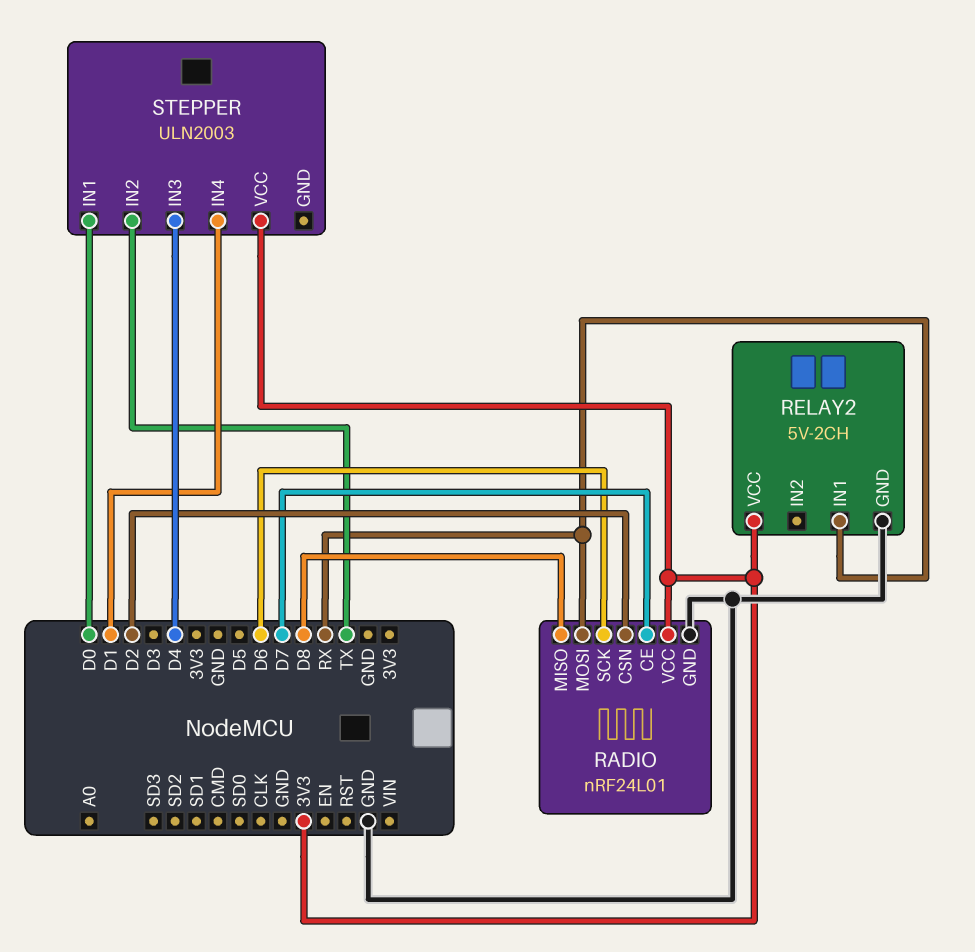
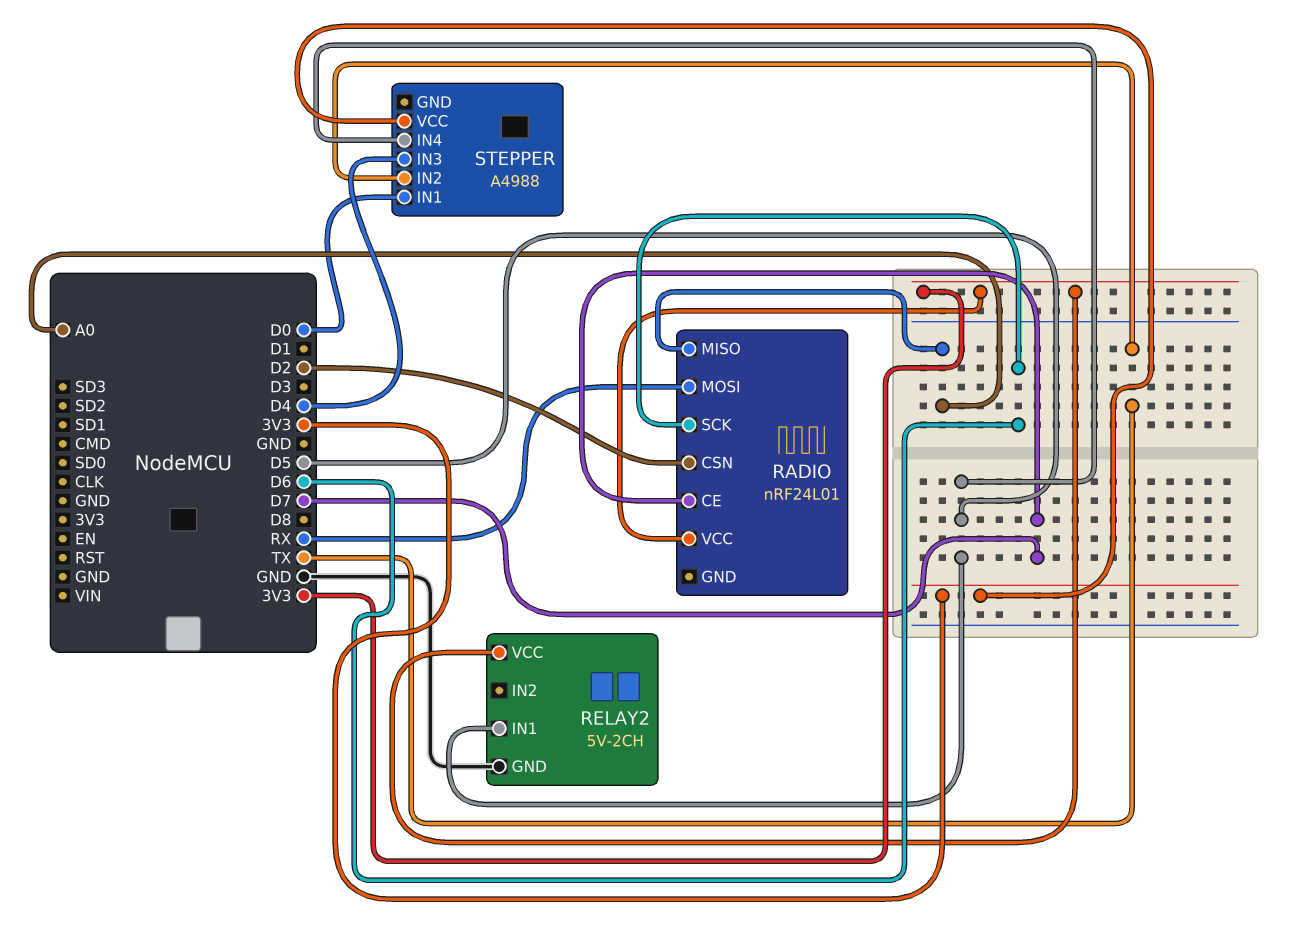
RADIO pin GND: GND -> none
RADIO pin MISO: D8 -> A0
RELAY2 pin IN1: RX -> D5
STEPPER: ULN2003 -> A4988
STEPPER pin IN4: D1 -> D5

